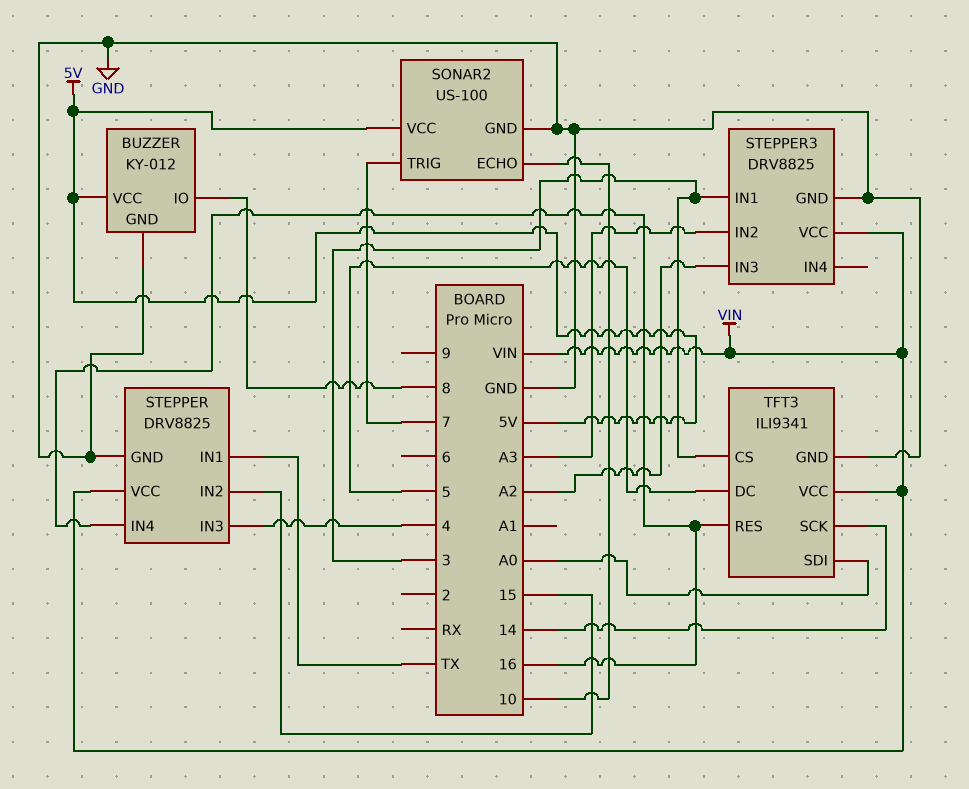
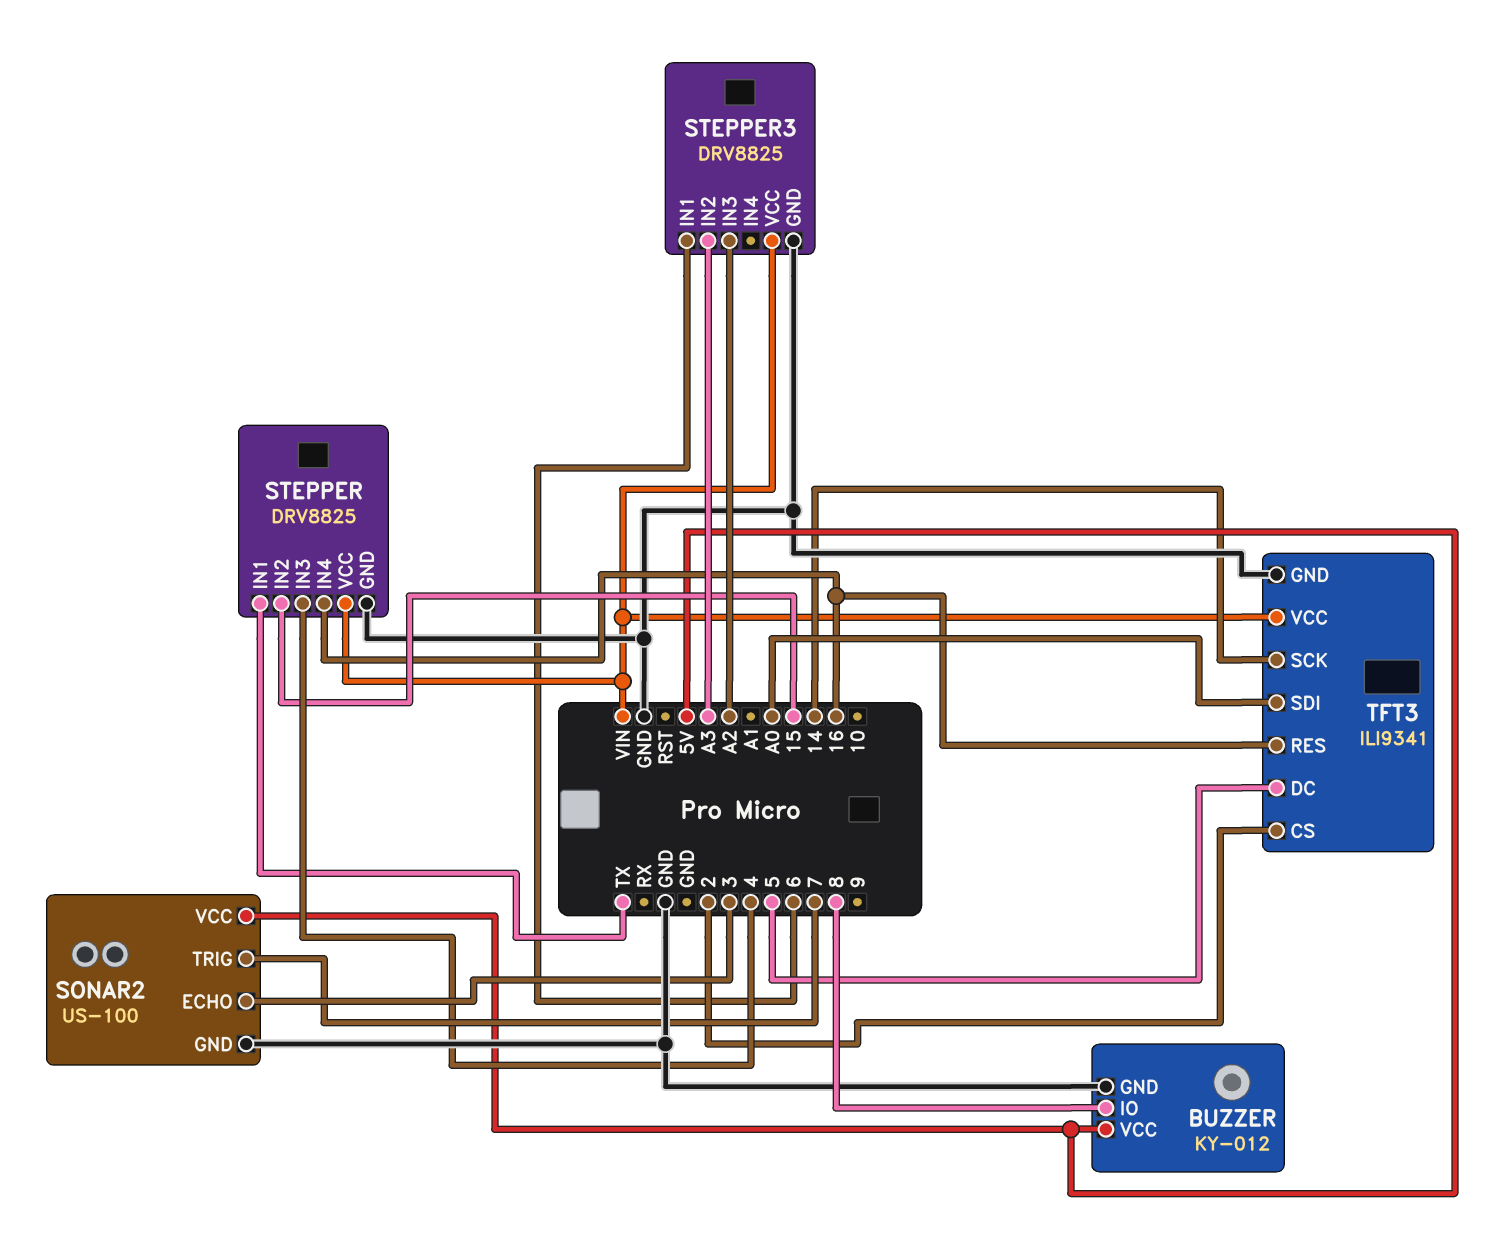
SONAR2 pin ECHO: 10 -> 3
STEPPER3 pin IN1: 3 -> 6
TFT3 pin CS: 3 -> 2

